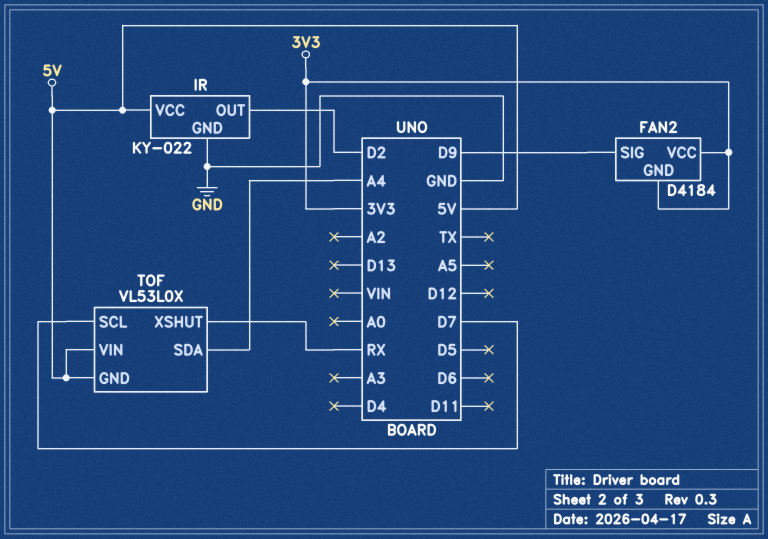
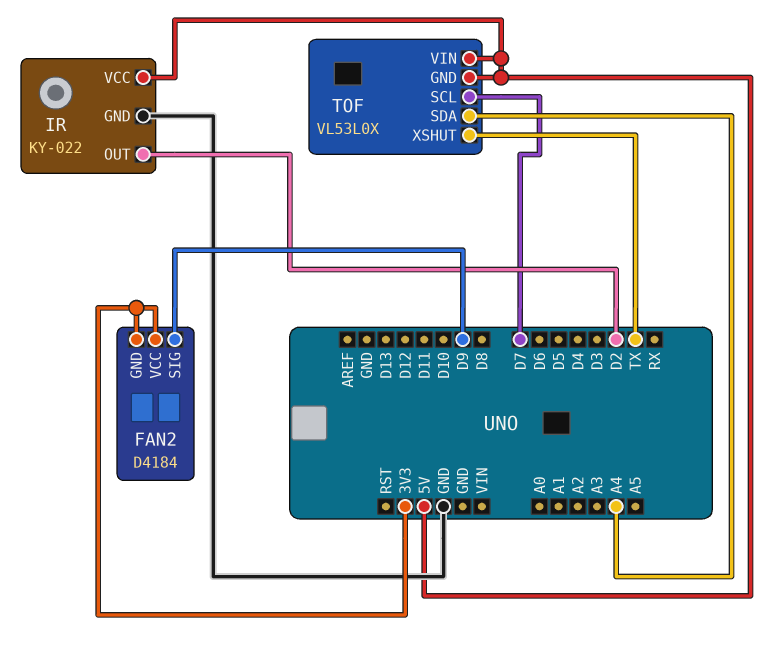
TOF pin XSHUT: RX -> TX

